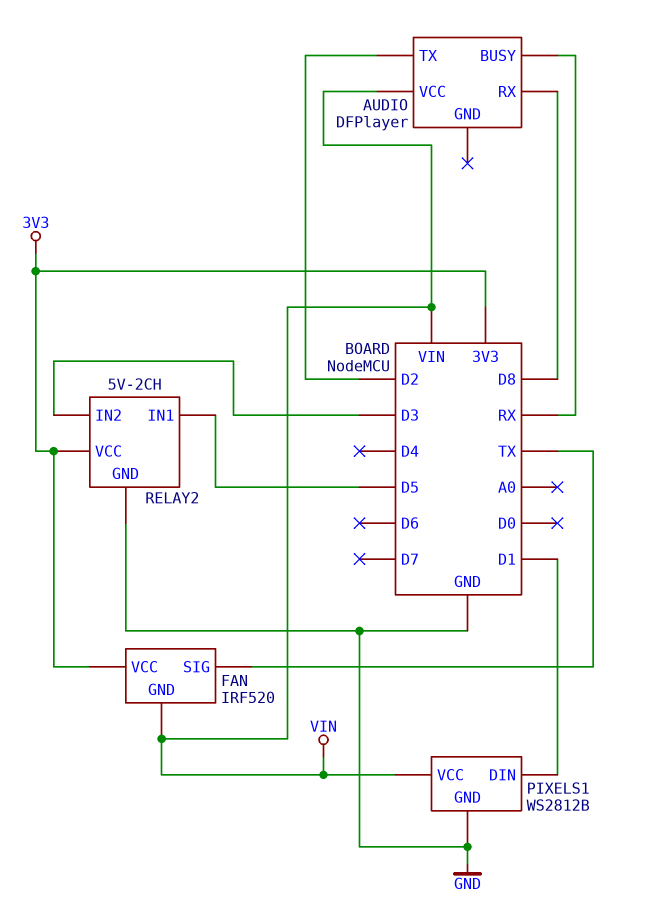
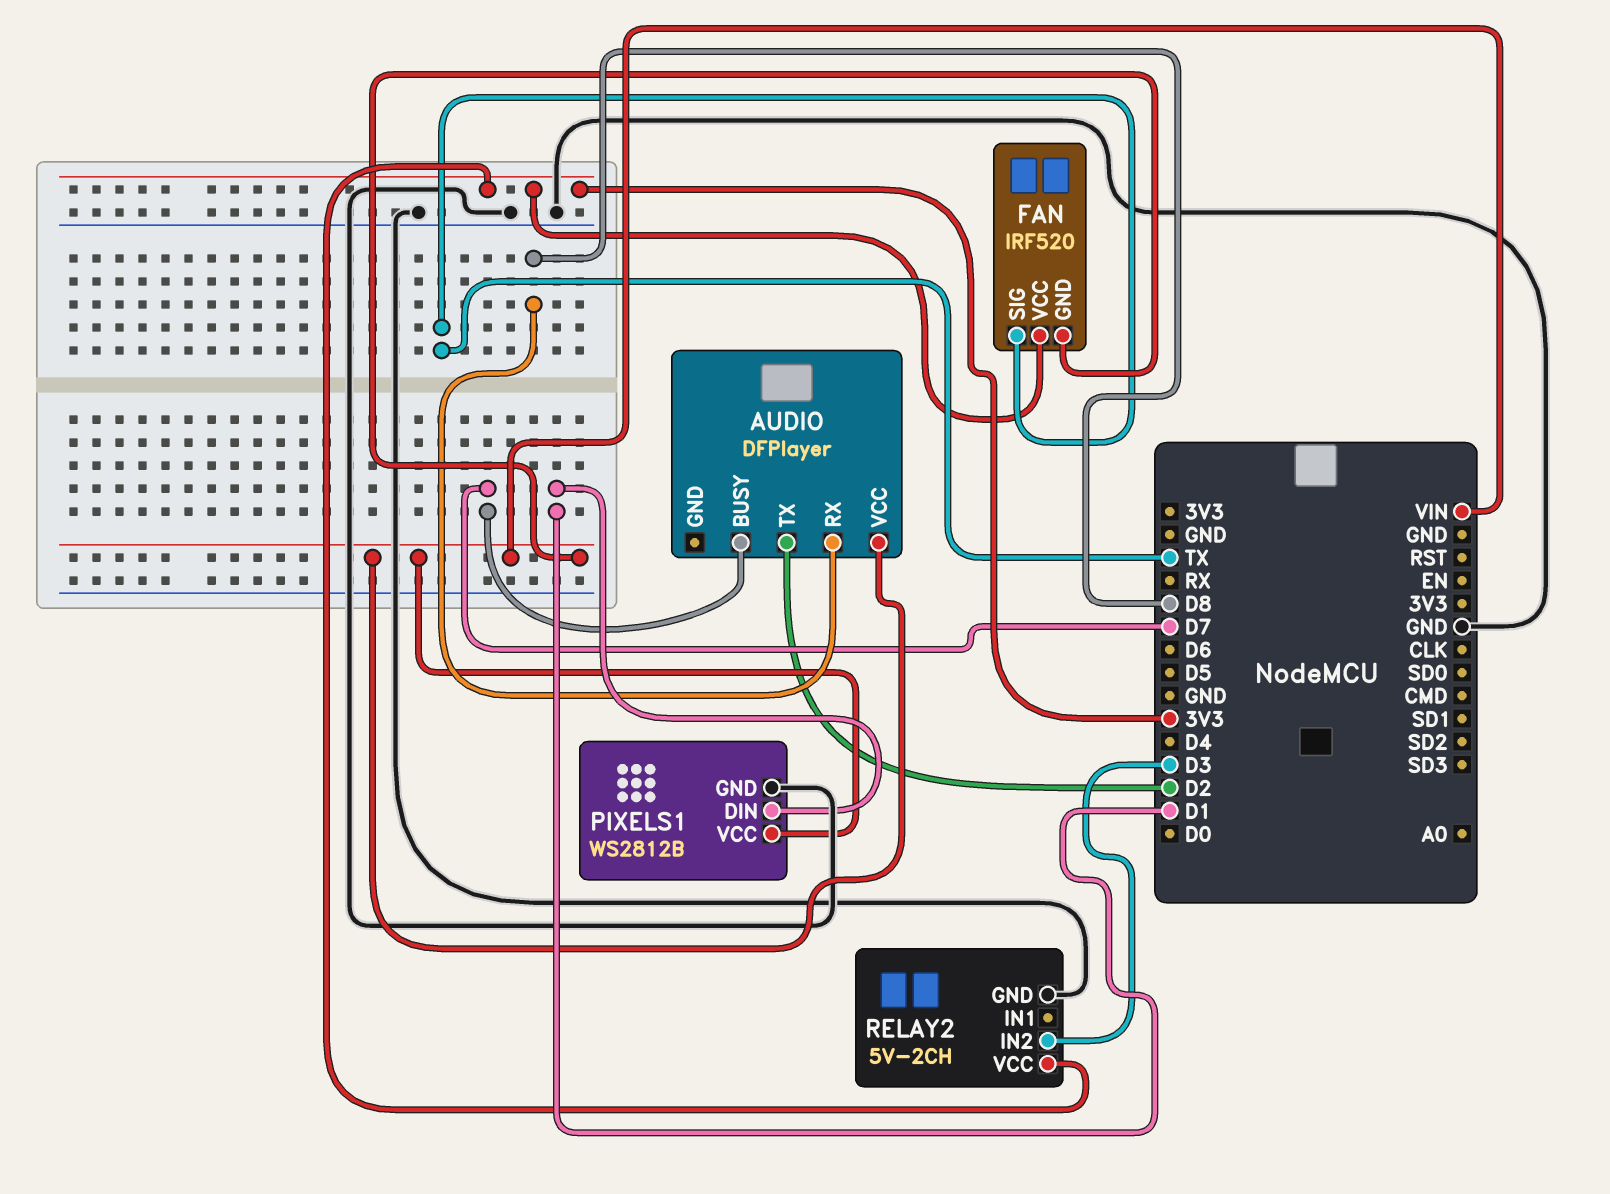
AUDIO pin BUSY: RX -> D7
RELAY2 pin IN1: D5 -> none

